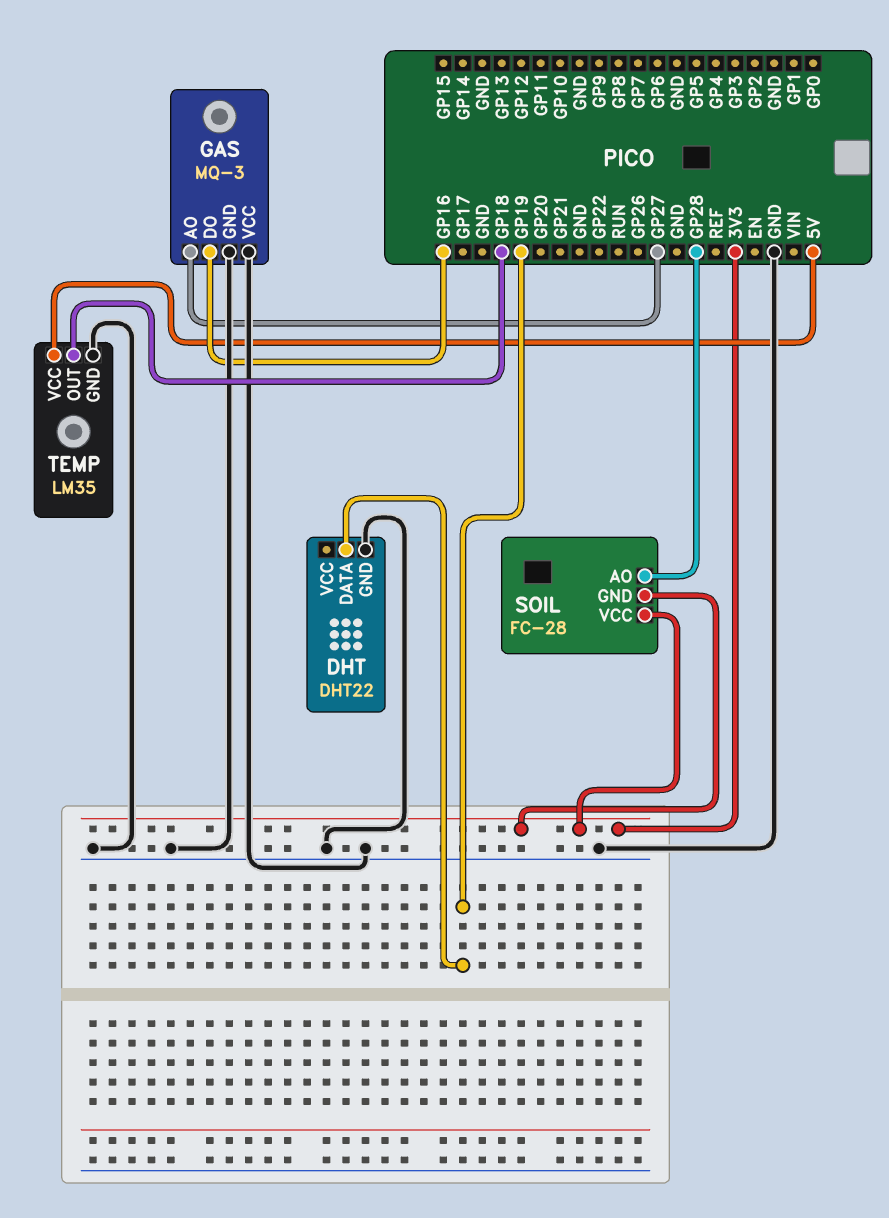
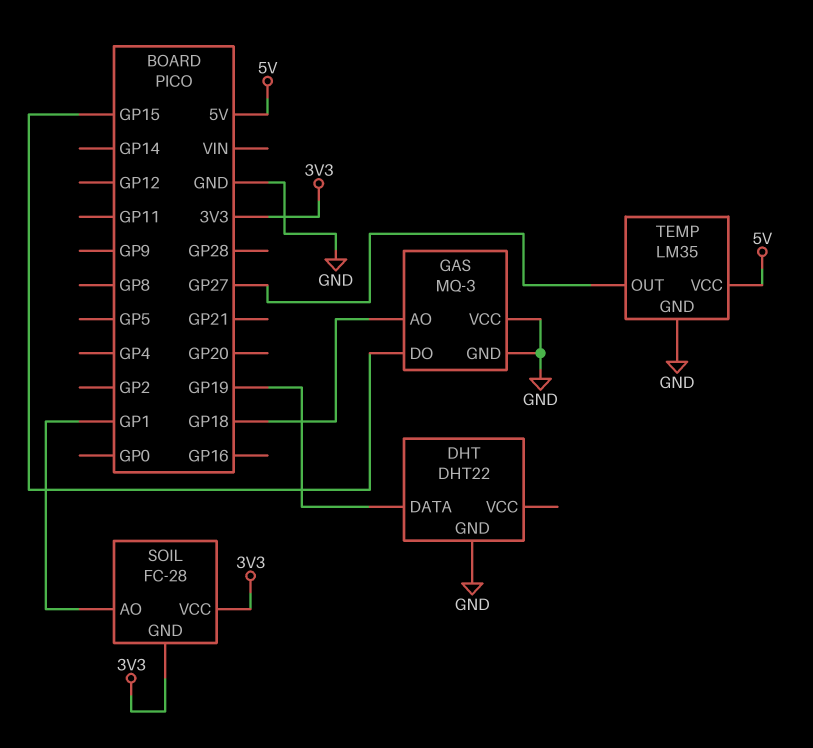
GAS pin AO: GP27 -> GP18
GAS pin DO: GP16 -> GP15
SOIL pin AO: GP28 -> GP1
TEMP pin OUT: GP18 -> GP27

